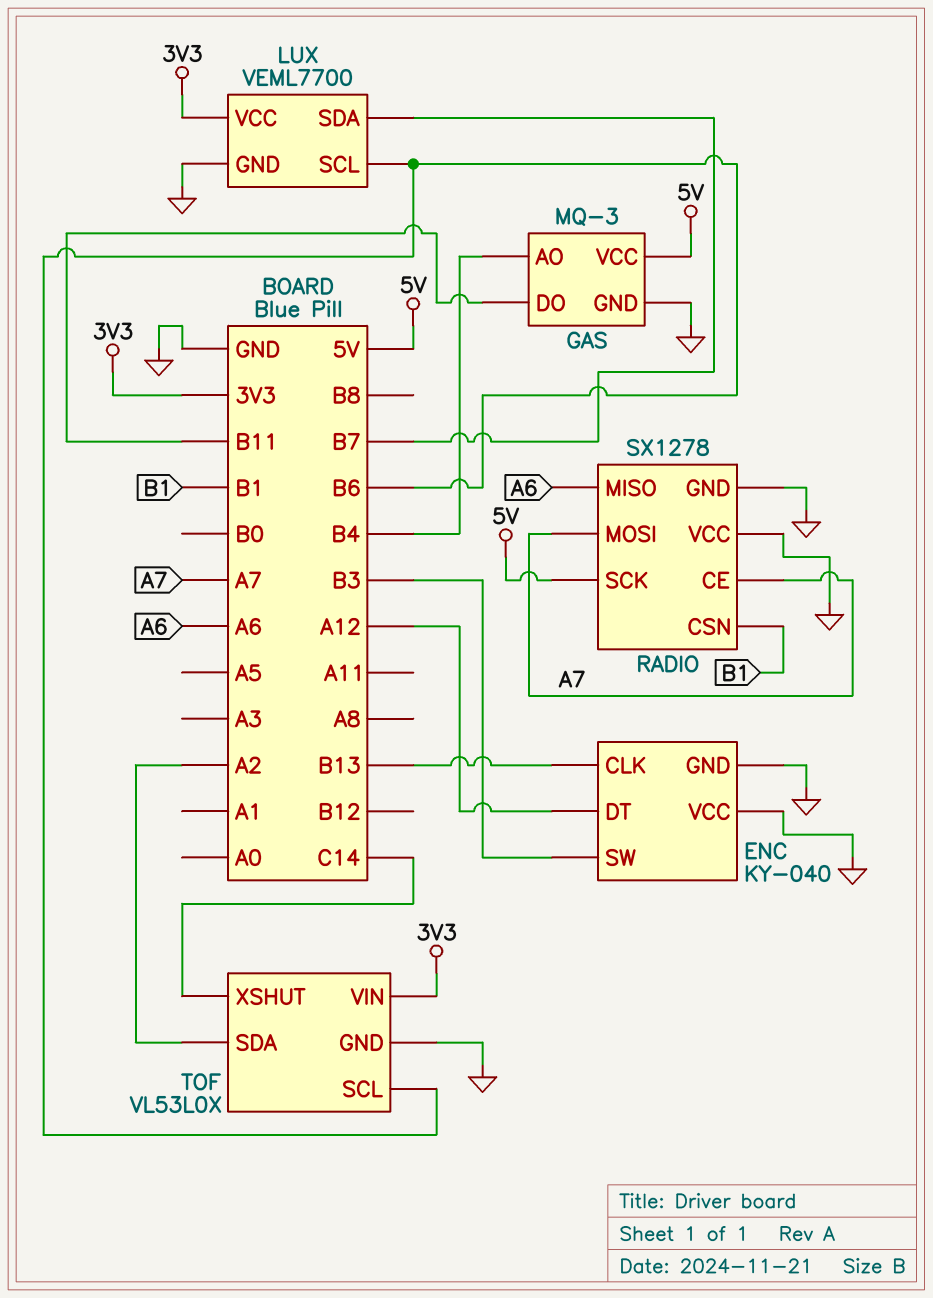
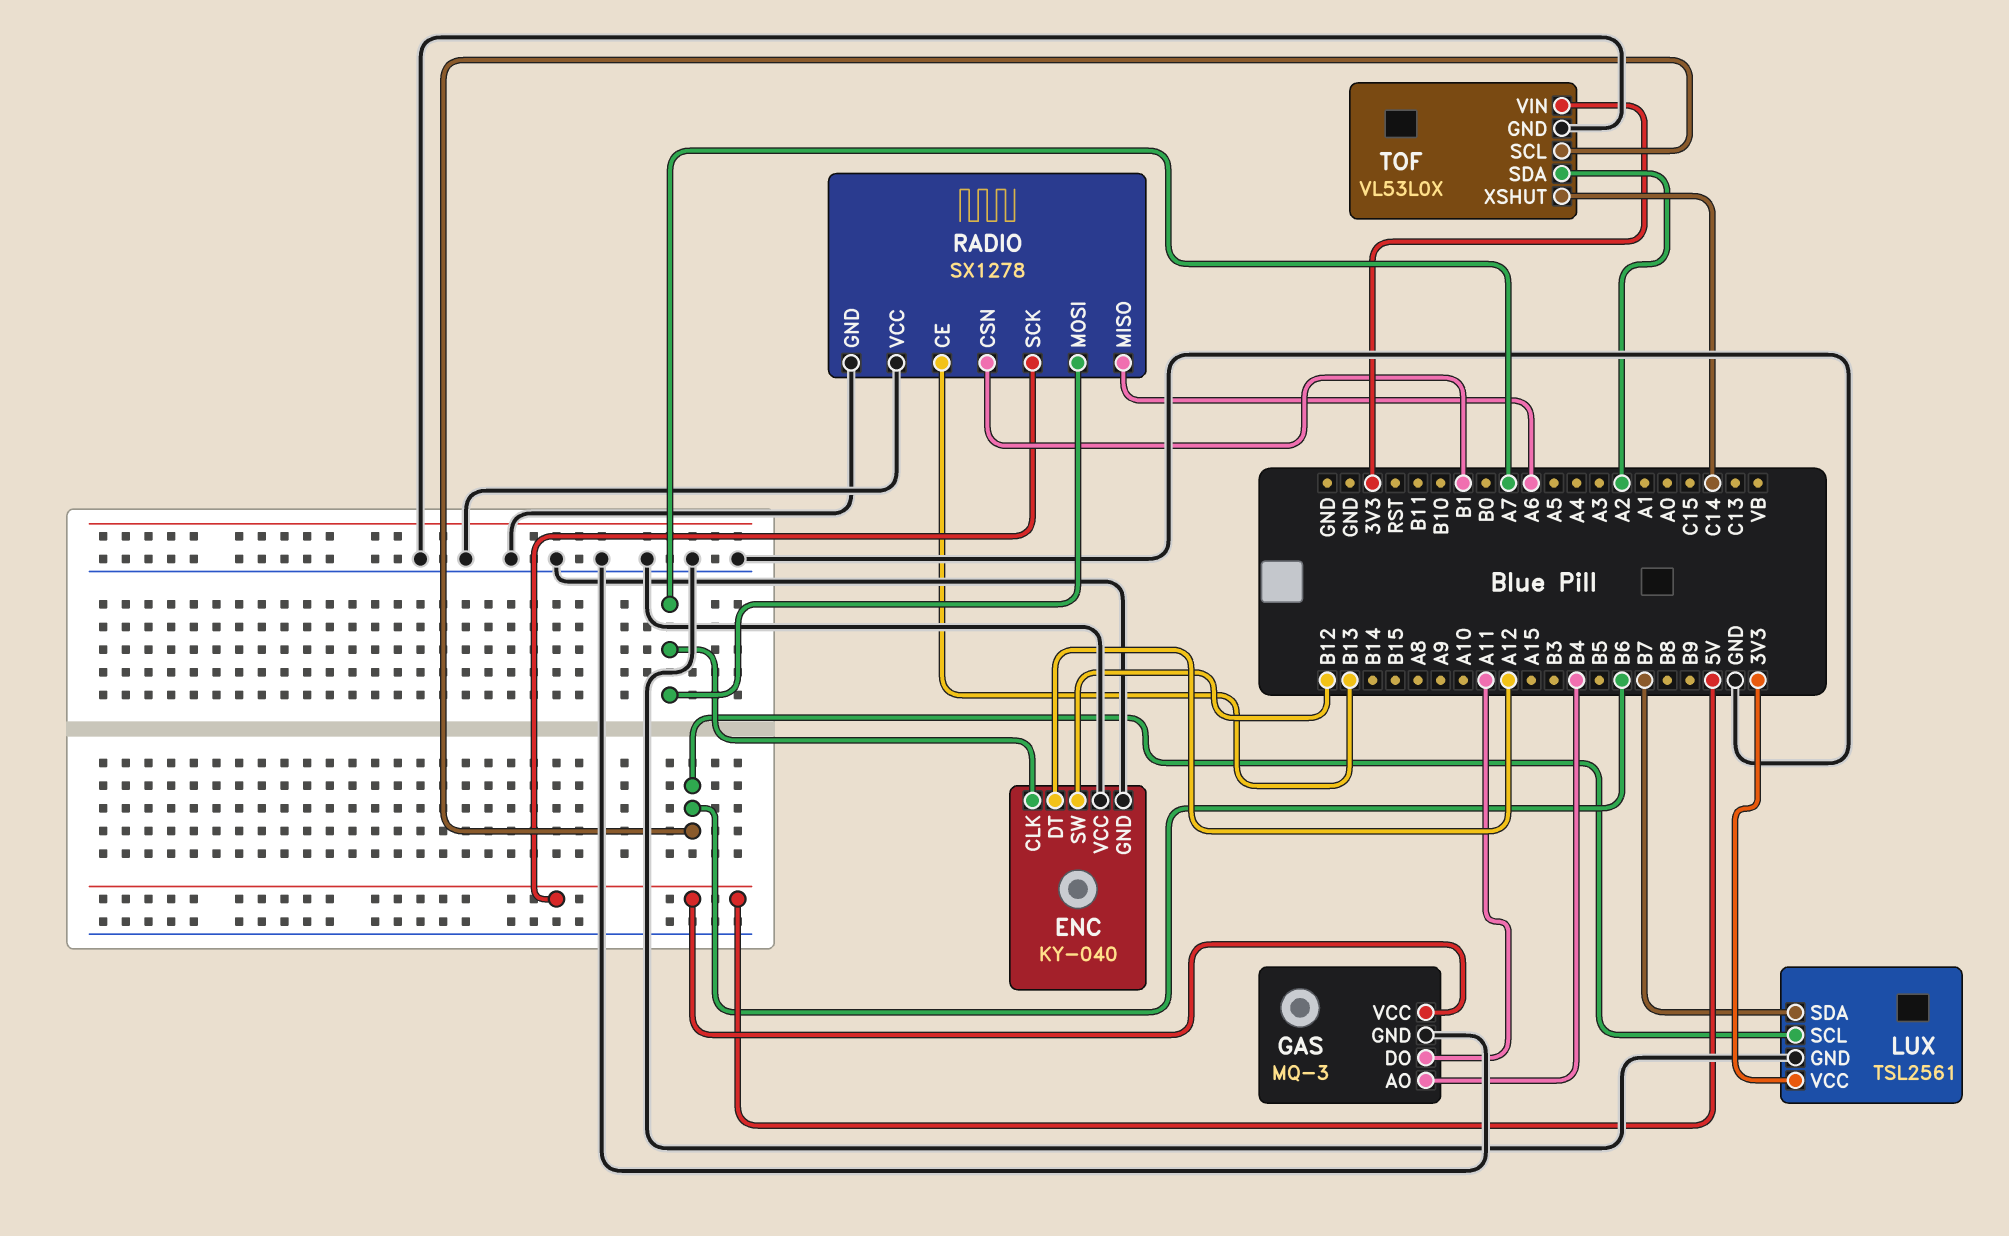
ENC pin CLK: B13 -> A7
ENC pin SW: B3 -> B12
GAS pin DO: B11 -> A11
LUX: VEML7700 -> TSL2561
RADIO pin CE: A7 -> B13

